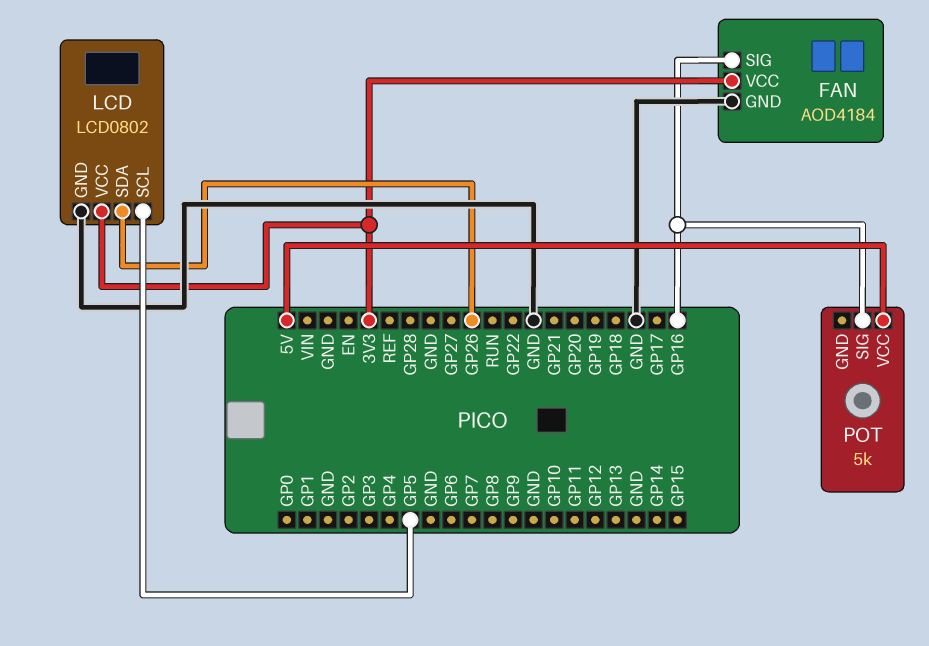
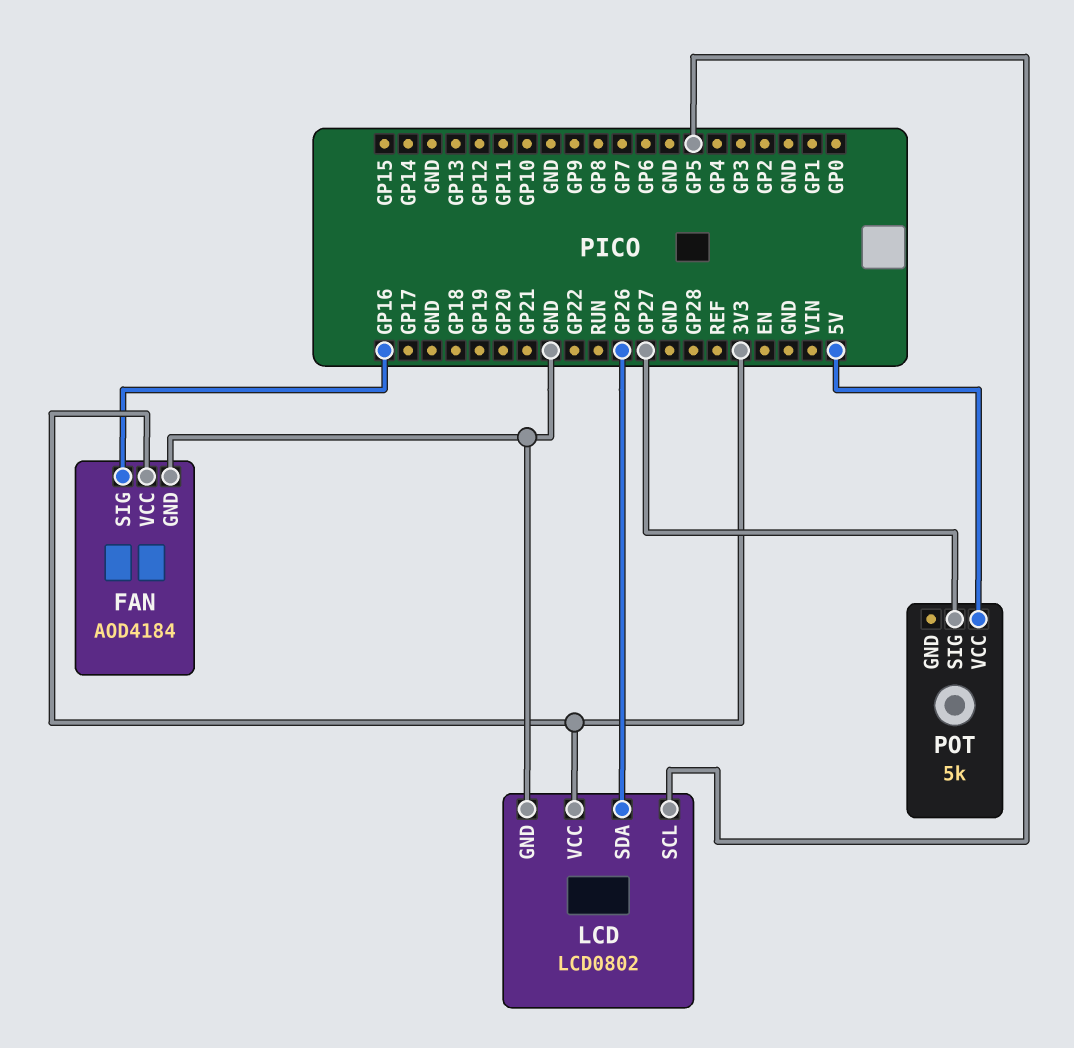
POT pin SIG: GP16 -> GP27

